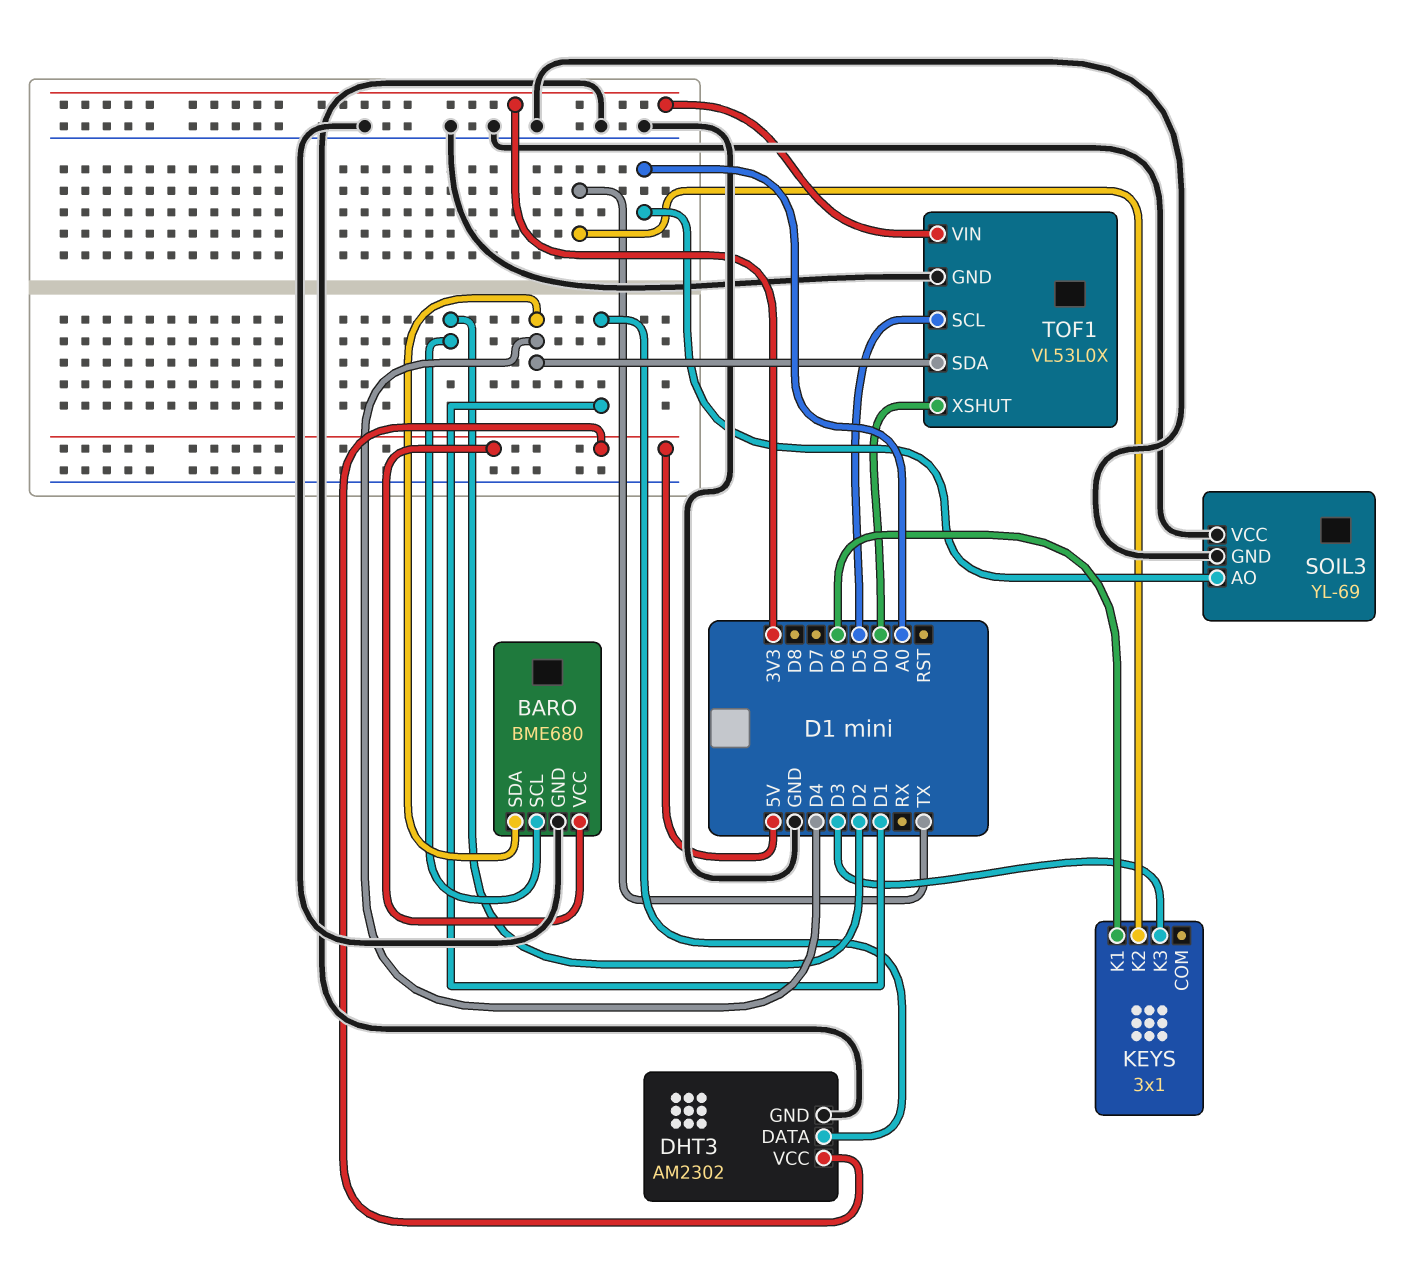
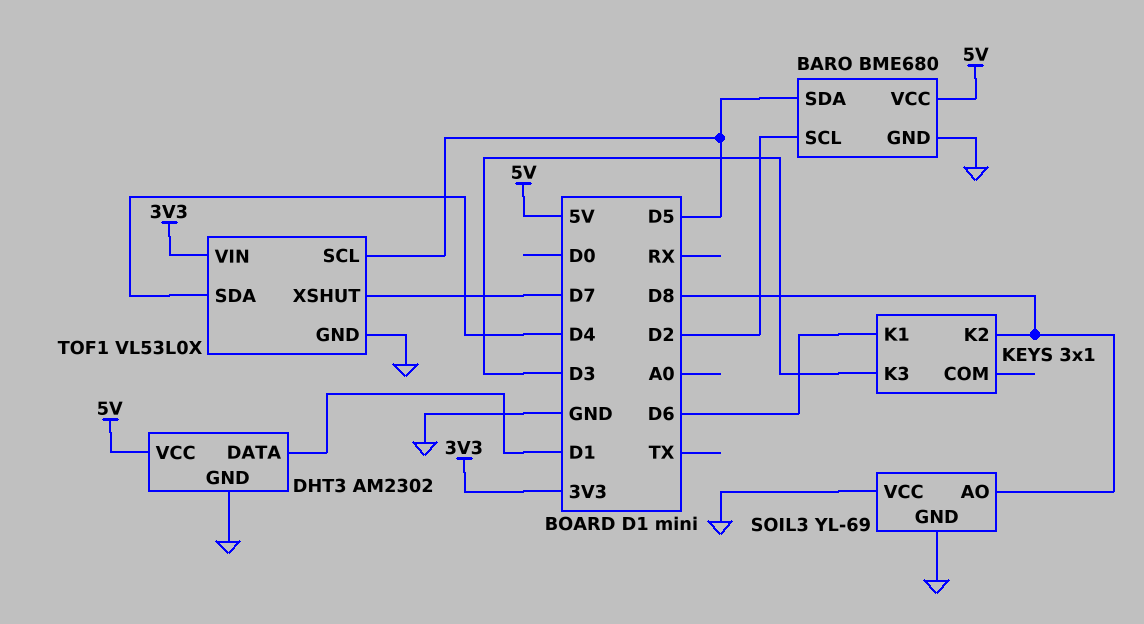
BARO pin SDA: D4 -> D5
KEYS pin K2: TX -> D8
SOIL3 pin AO: A0 -> D8
TOF1 pin XSHUT: D0 -> D7

